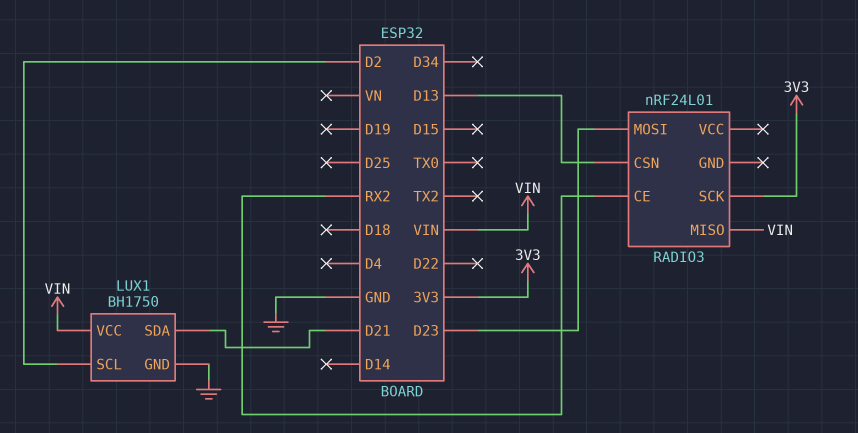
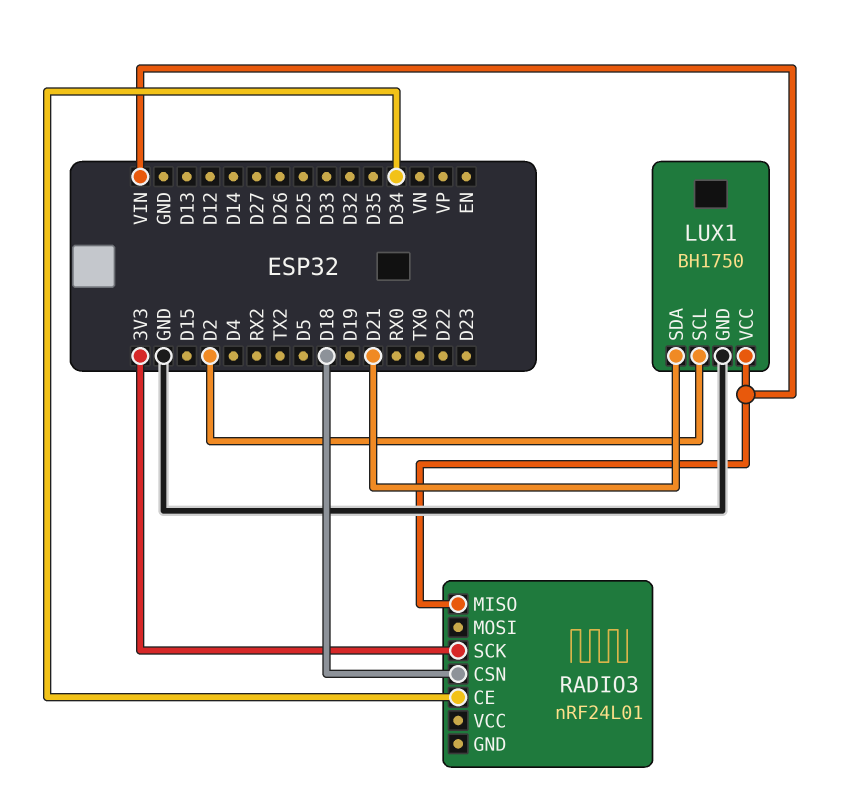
RADIO3 pin CE: RX2 -> D34
RADIO3 pin CSN: D13 -> D18
RADIO3 pin MOSI: D23 -> none

